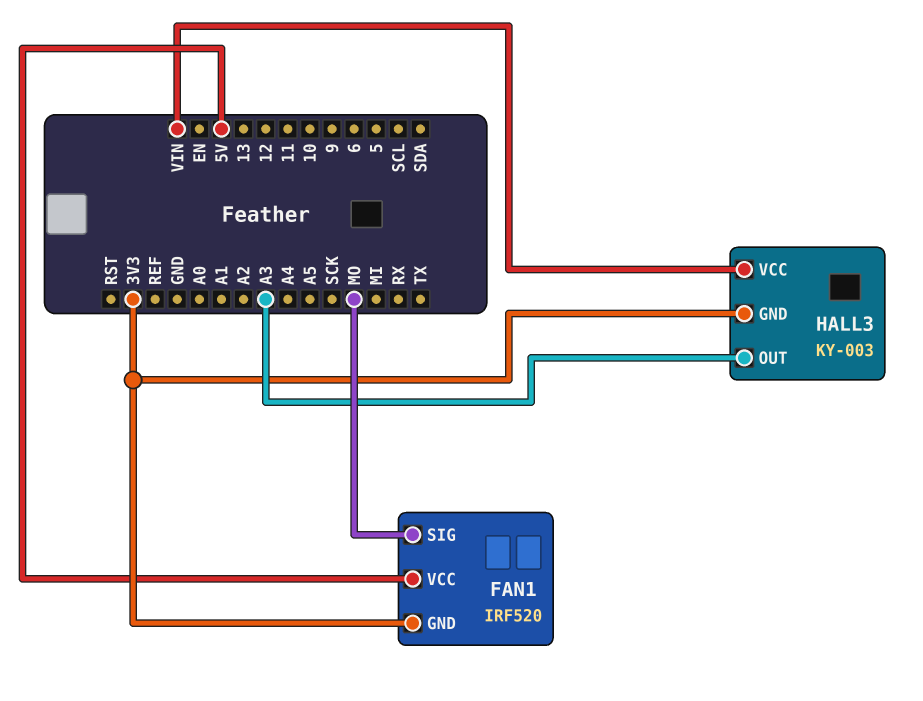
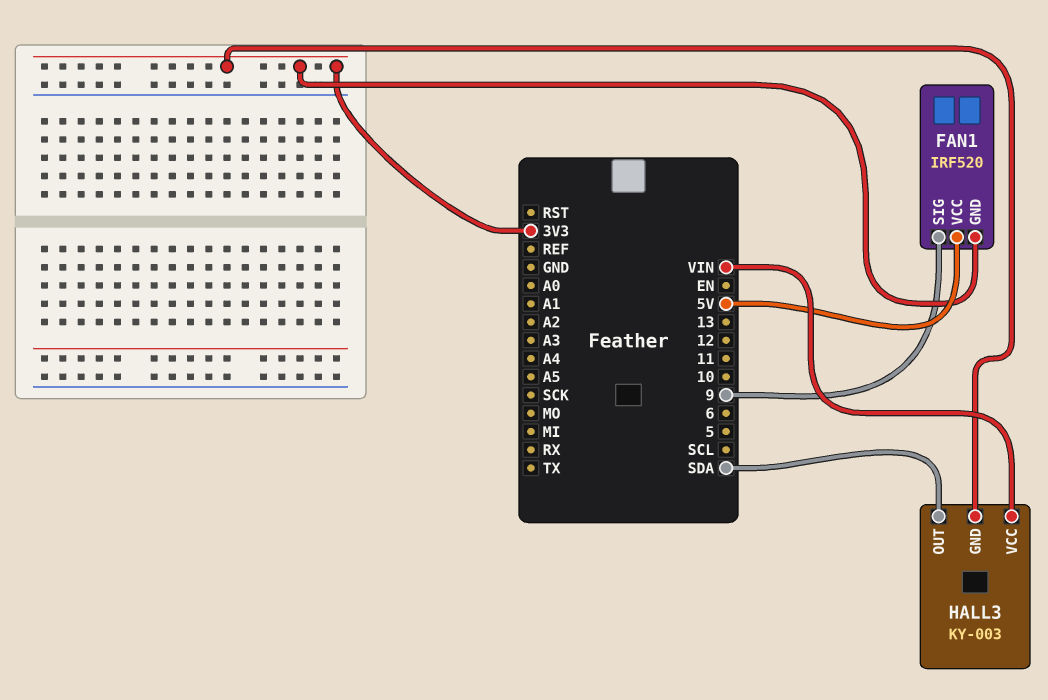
FAN1 pin SIG: MO -> 9
HALL3 pin OUT: A3 -> SDA

